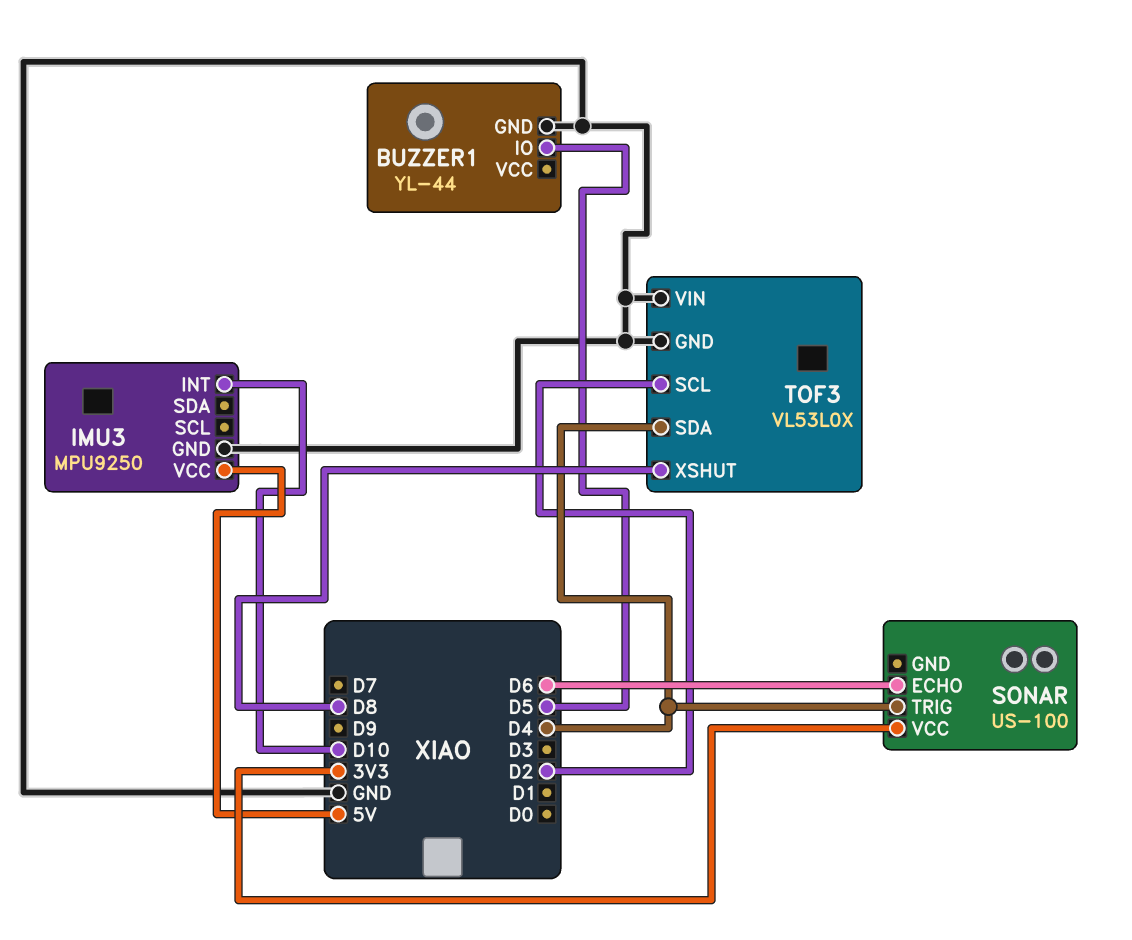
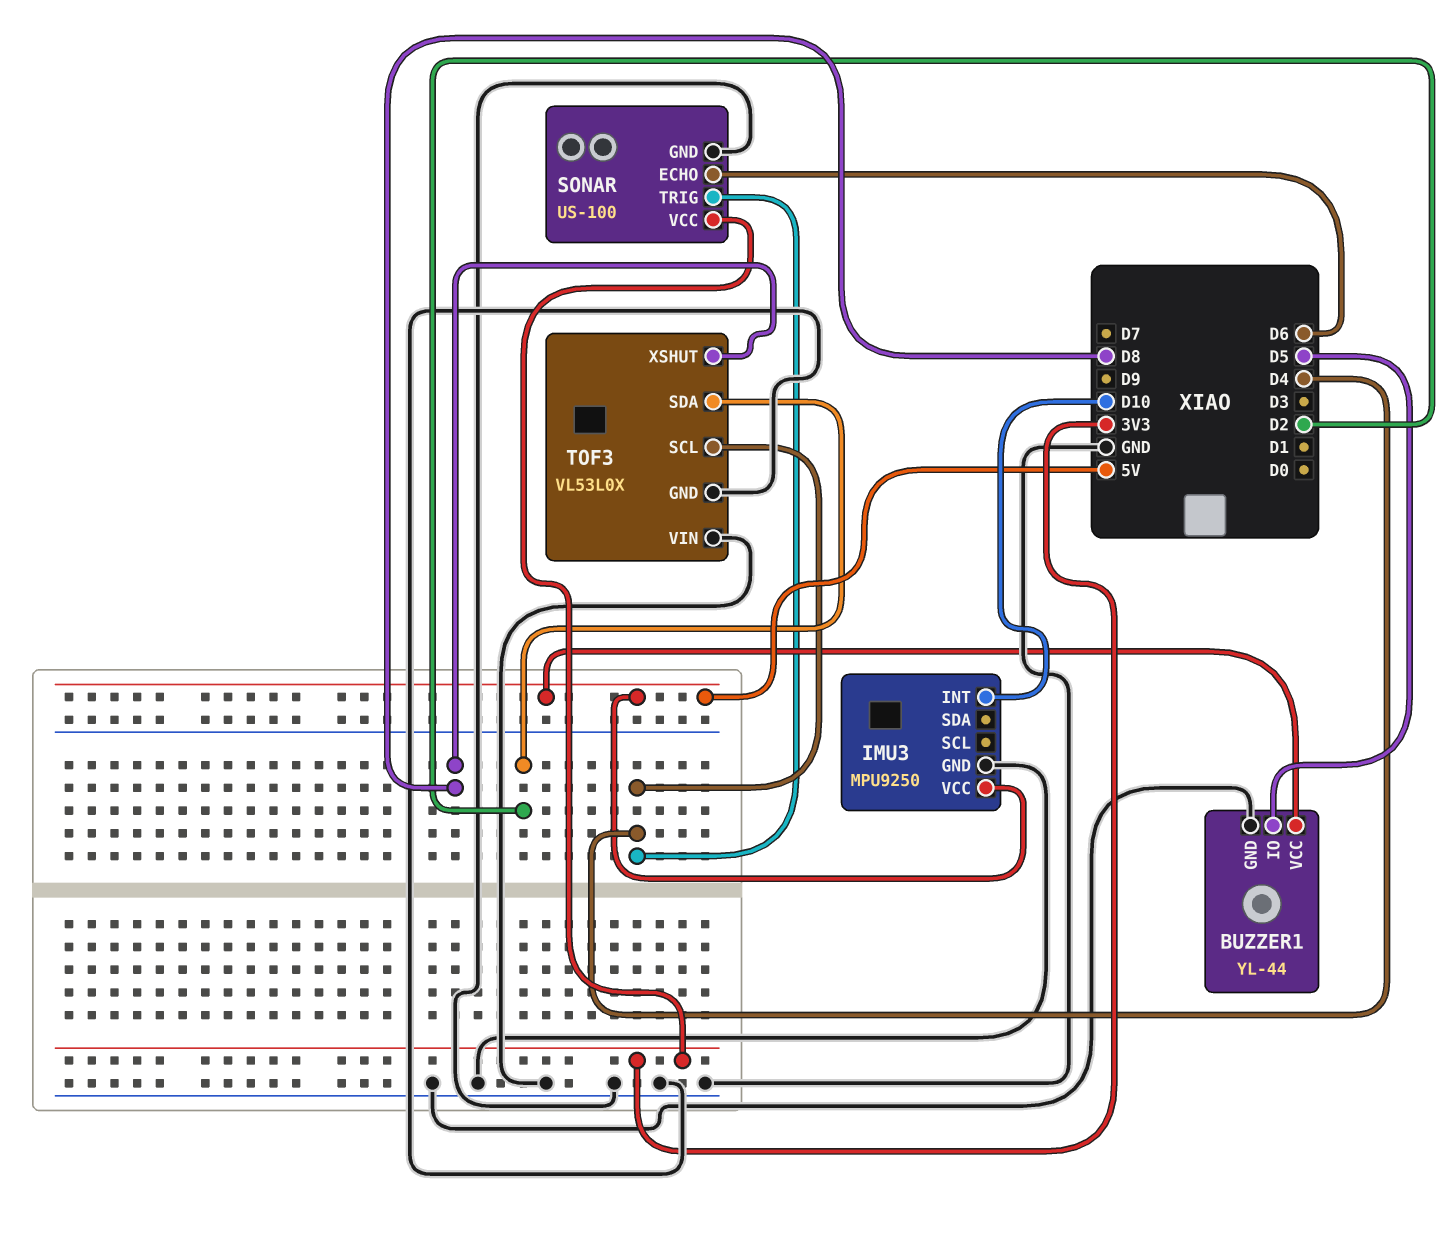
BUZZER1 pin VCC: none -> 5V
SONAR pin GND: none -> GND
TOF3 pin SCL: D2 -> D4
TOF3 pin SDA: D4 -> D2

